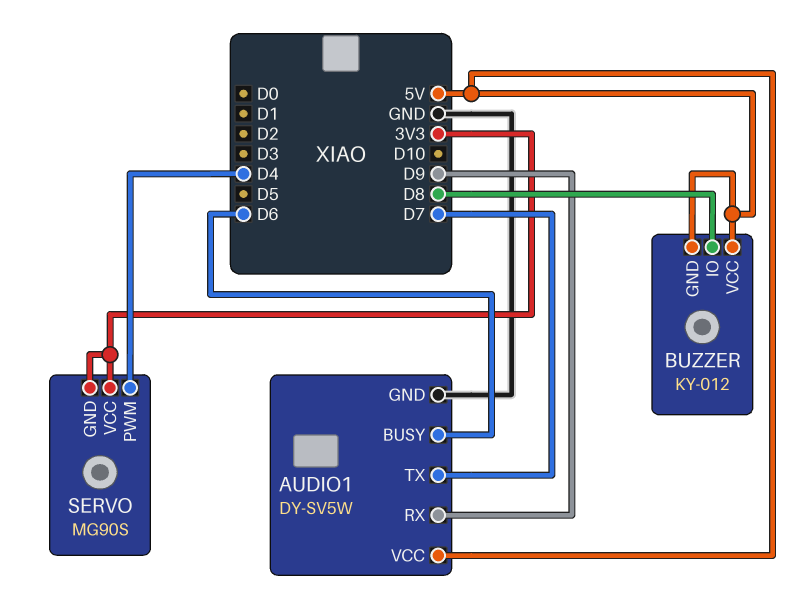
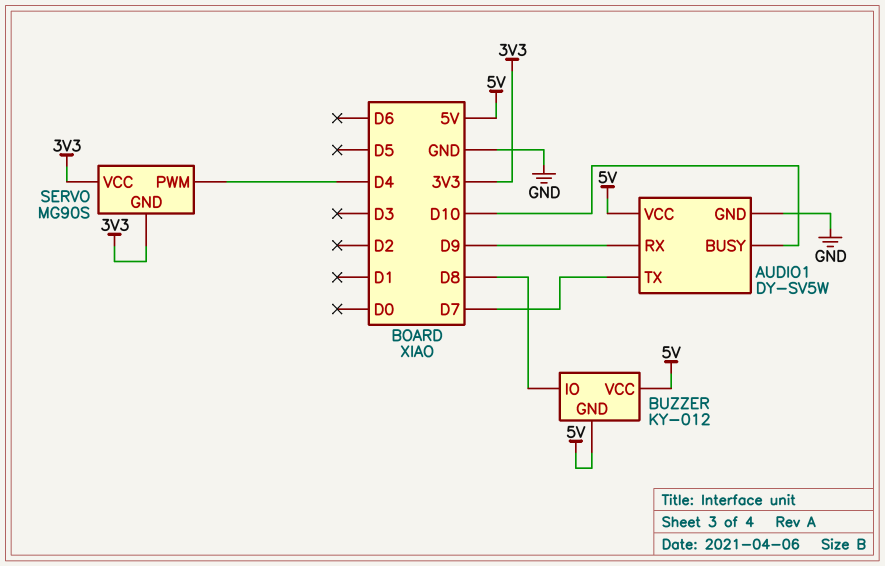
AUDIO1 pin BUSY: D6 -> D10

